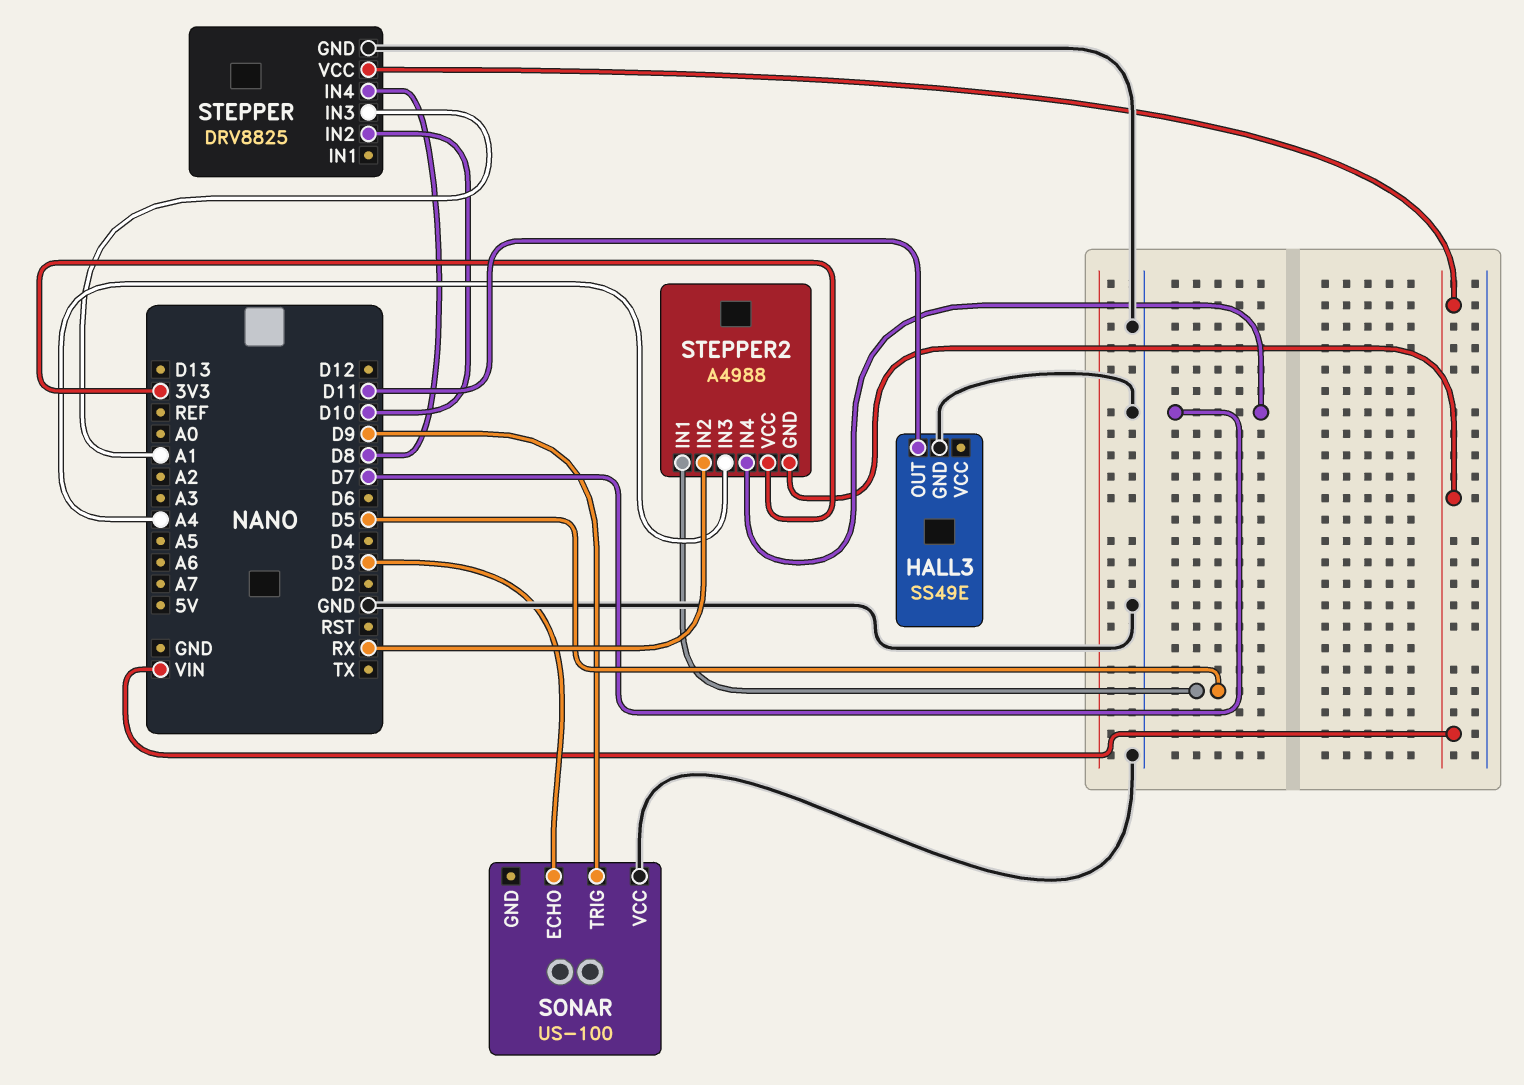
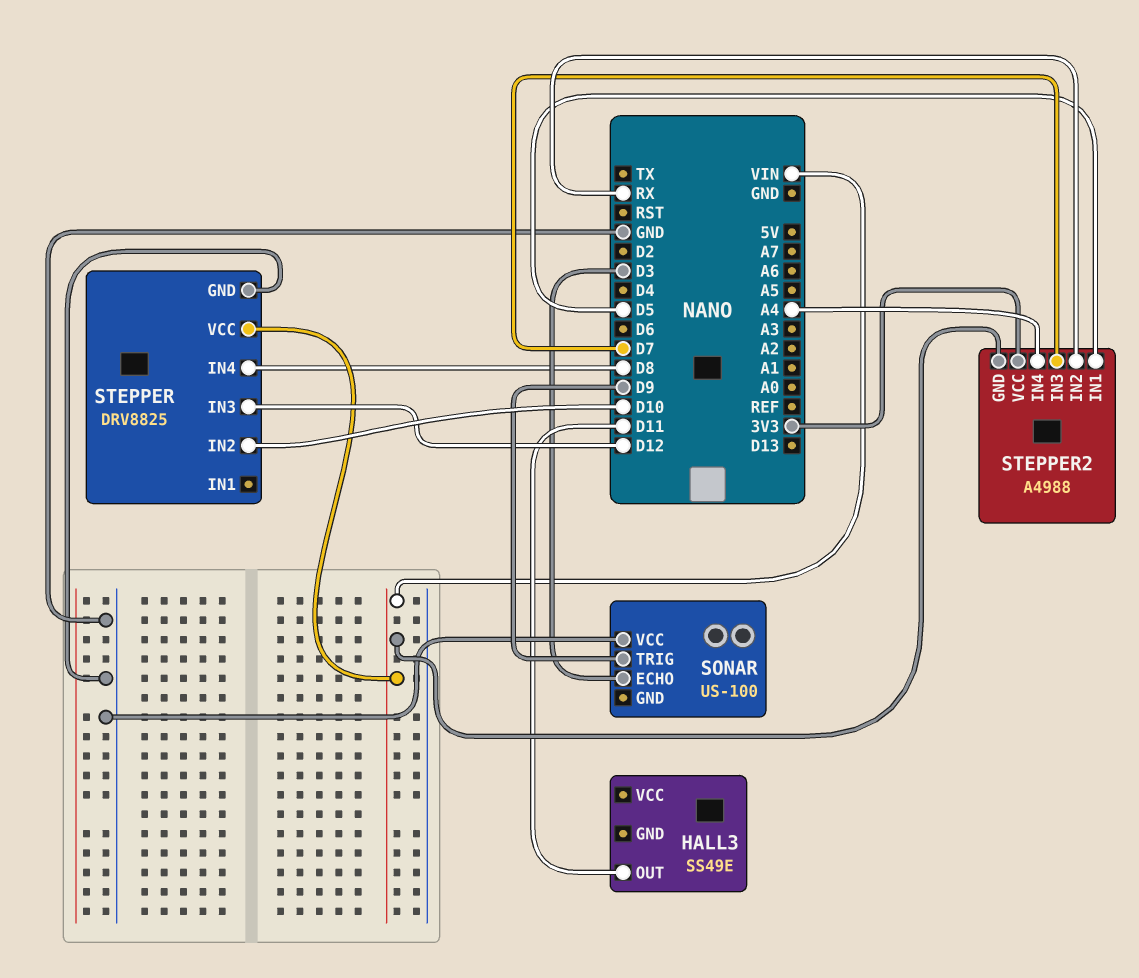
HALL3 pin GND: GND -> none
STEPPER pin IN3: A1 -> D12
STEPPER2 pin IN3: A4 -> D7
STEPPER2 pin IN4: D7 -> A4

